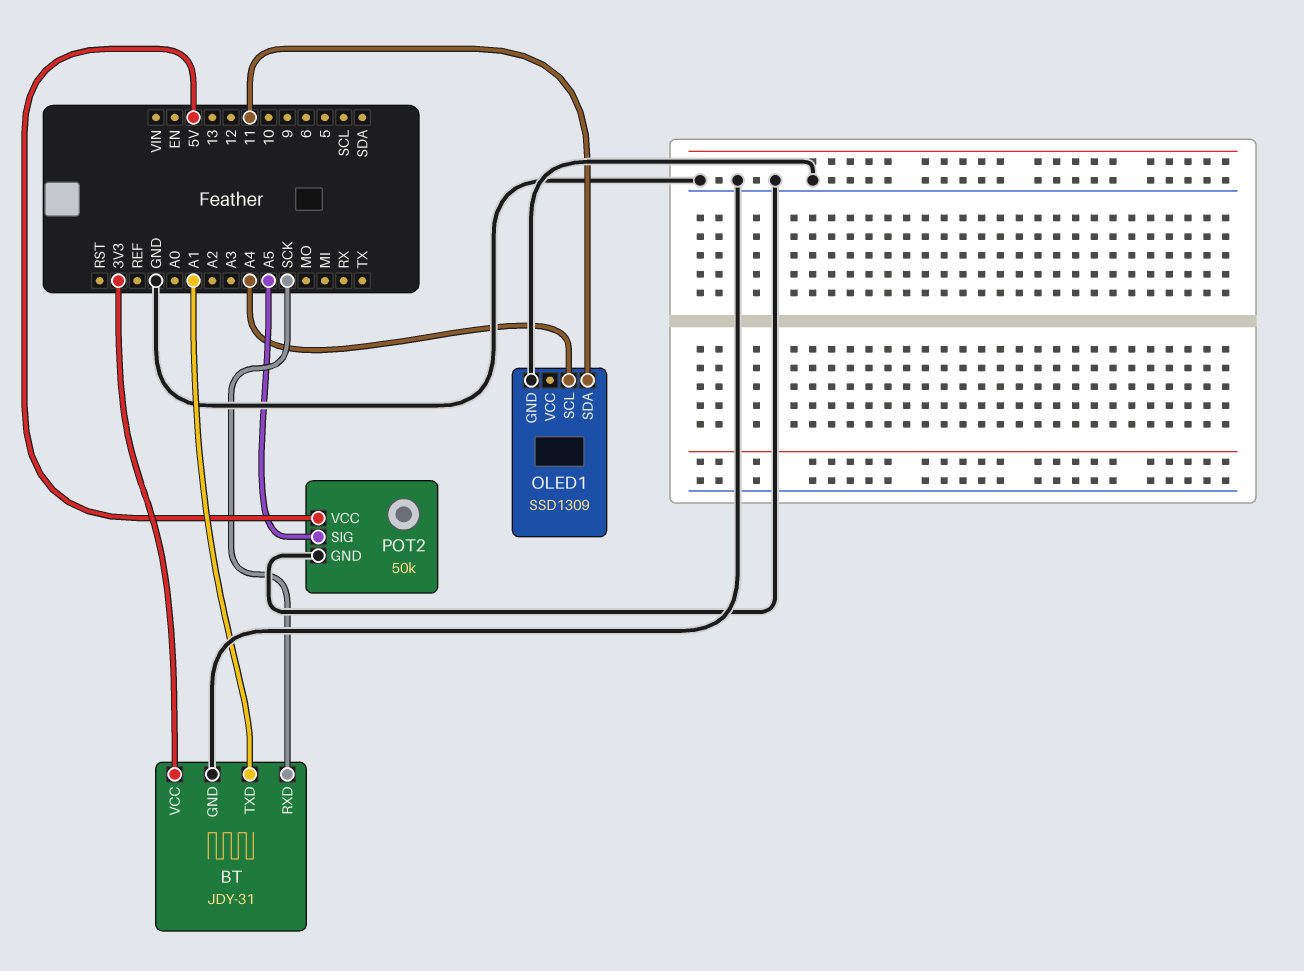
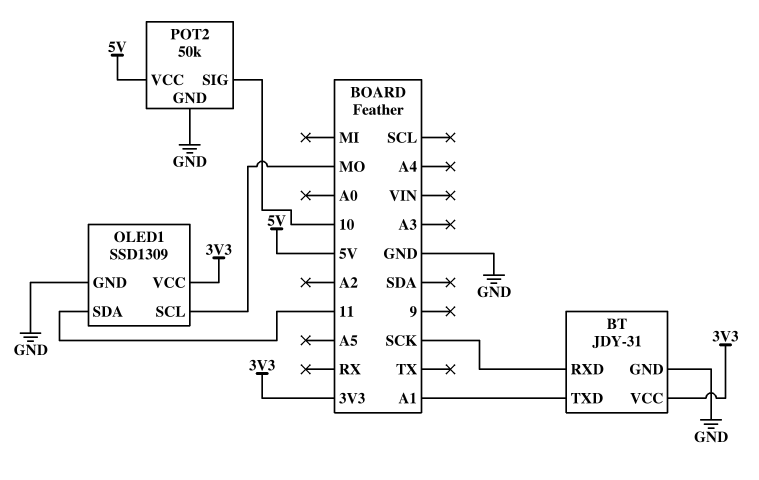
OLED1 pin SCL: A4 -> MO
OLED1 pin VCC: none -> 3V3
POT2 pin SIG: A5 -> 10

